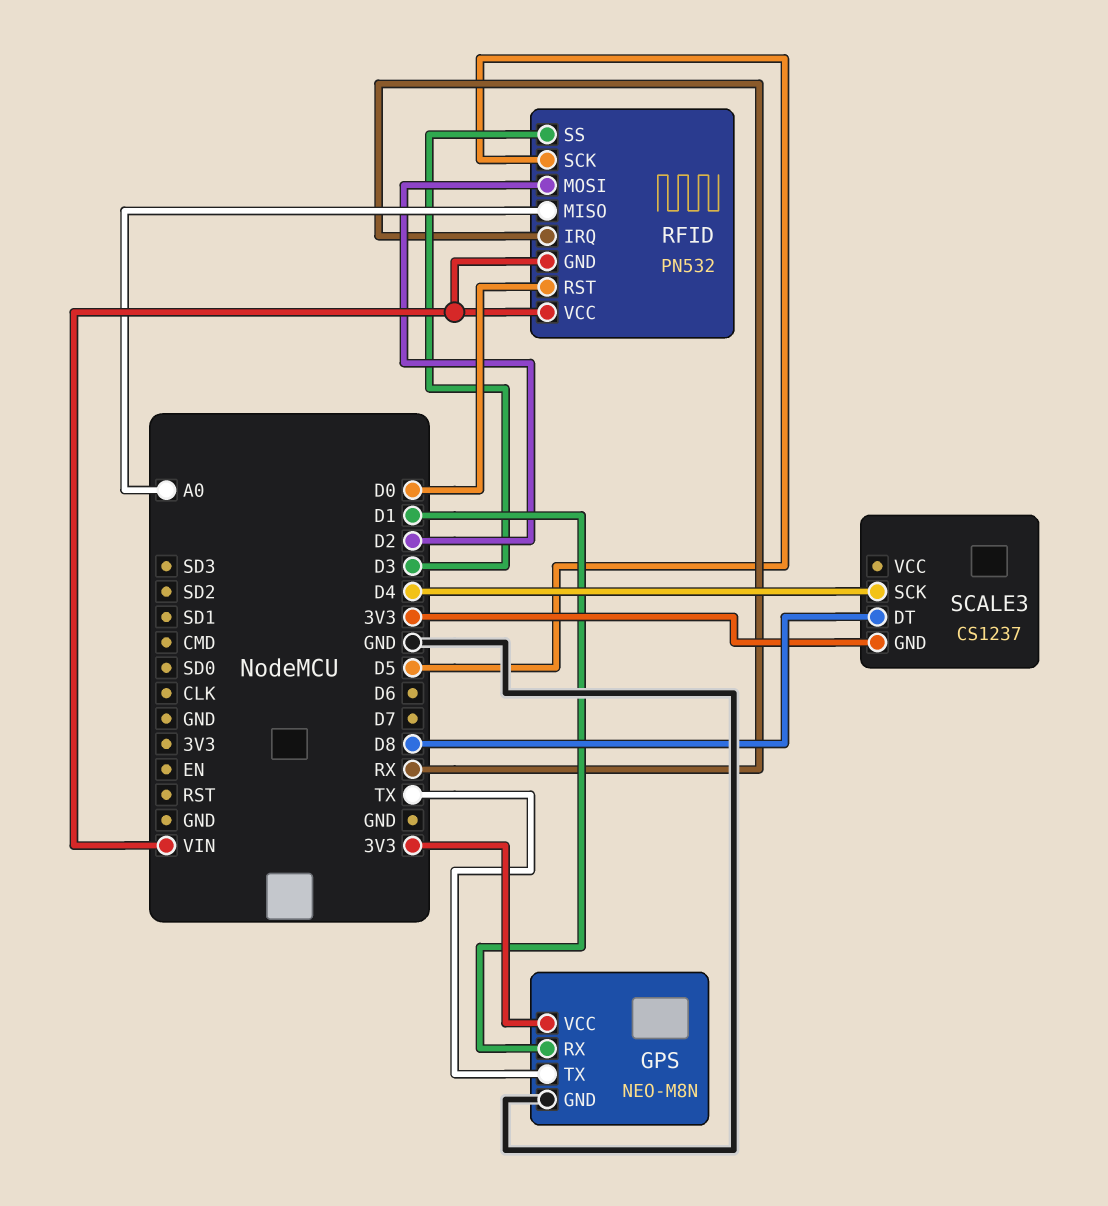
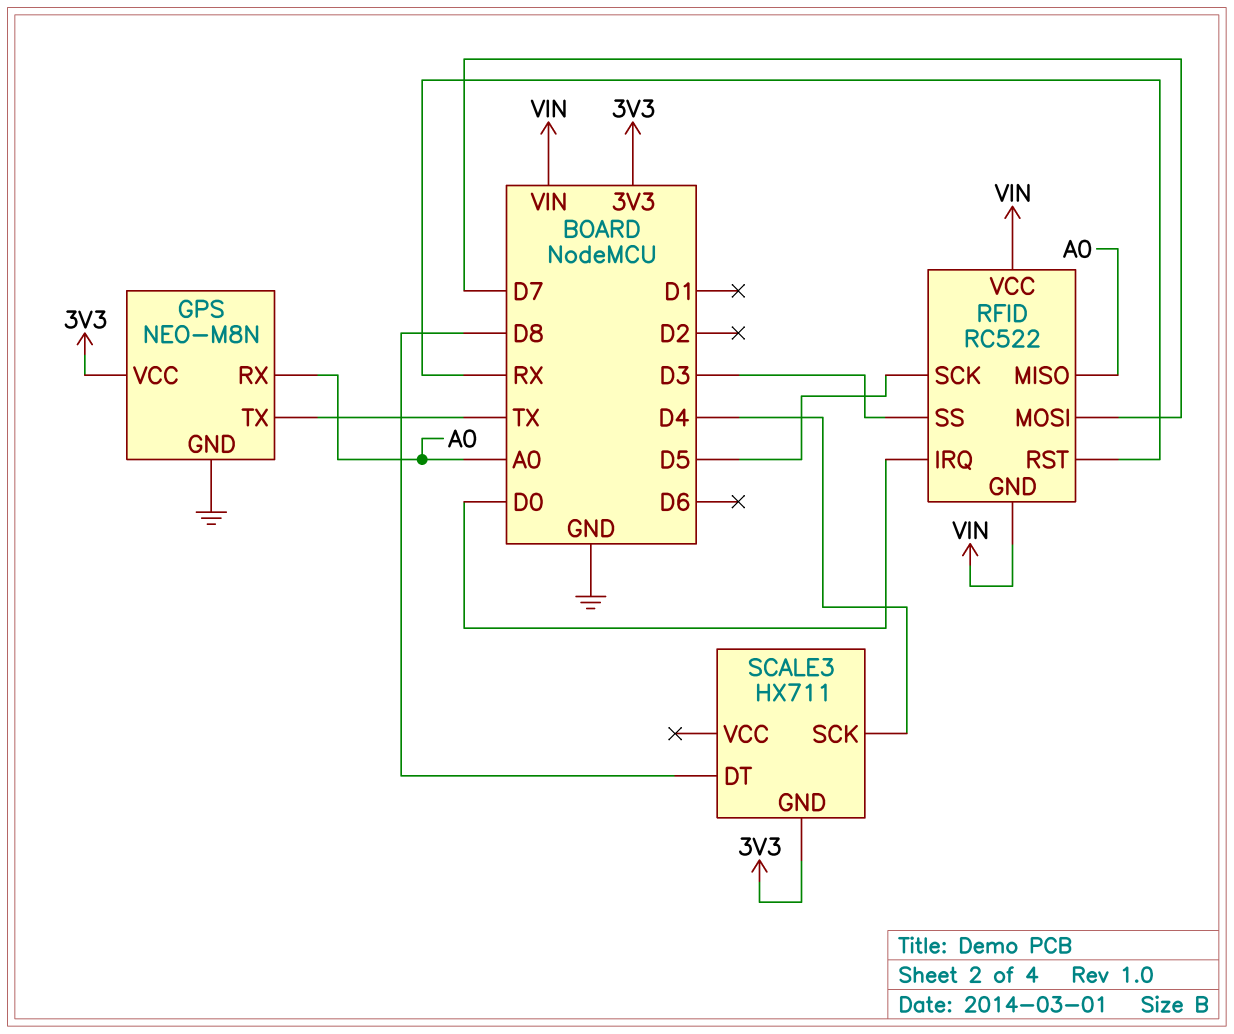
GPS pin RX: D1 -> A0
RFID: PN532 -> RC522
RFID pin IRQ: RX -> D0
RFID pin MOSI: D2 -> D7
RFID pin RST: D0 -> RX
SCALE3: CS1237 -> HX711

